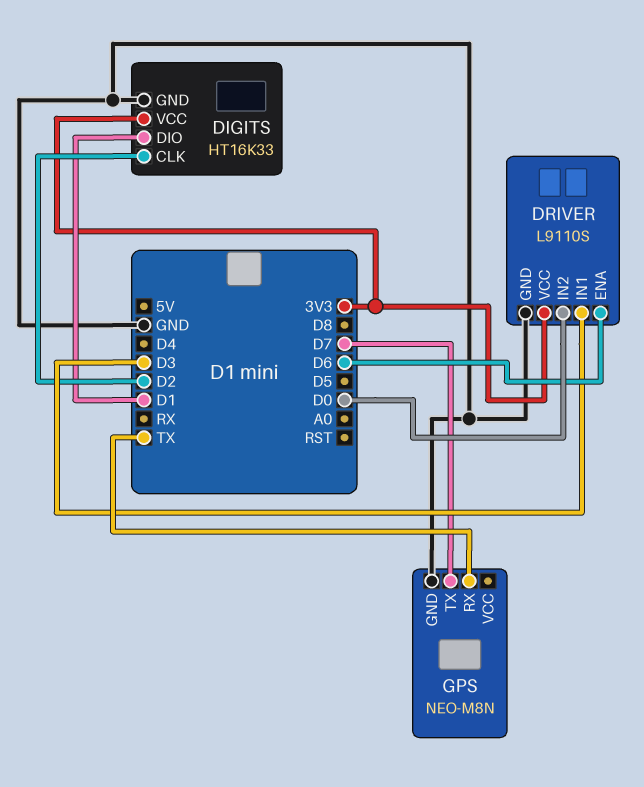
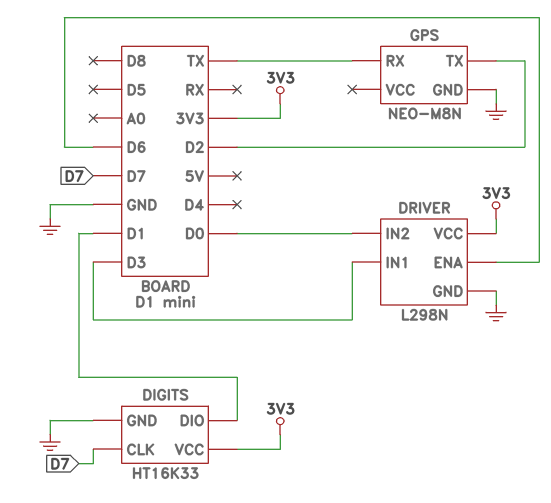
DIGITS pin CLK: D2 -> D7
DRIVER: L9110S -> L298N
GPS pin TX: D7 -> D2

